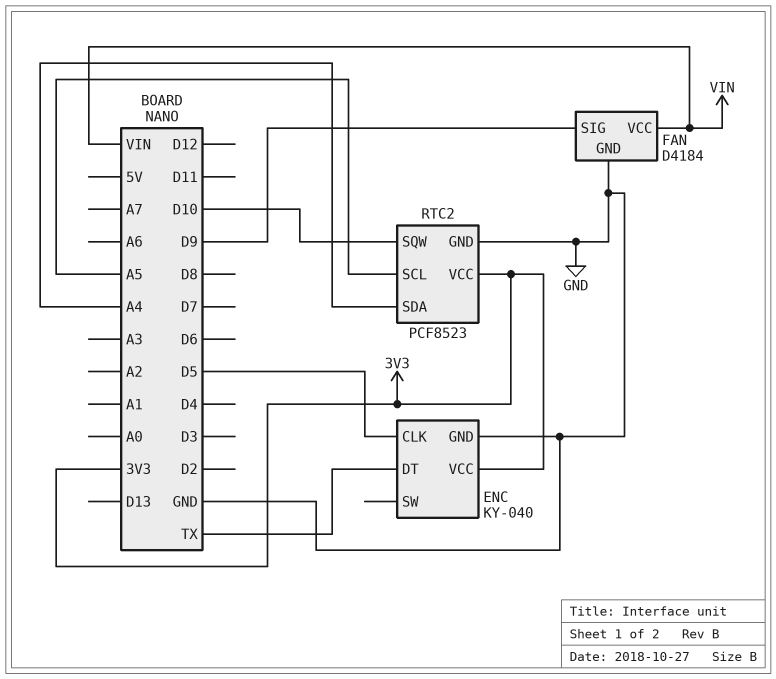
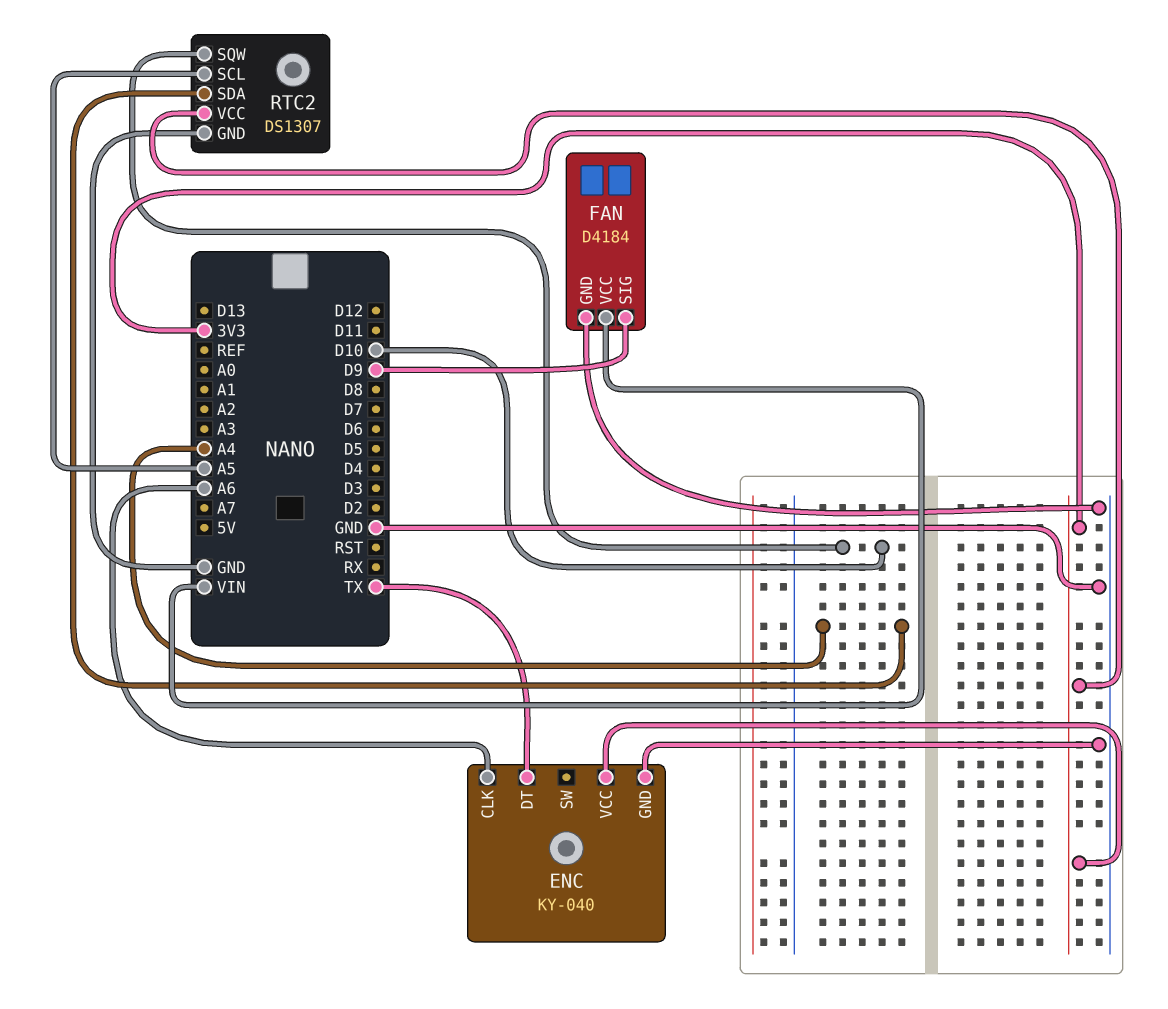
ENC pin CLK: D5 -> A6
RTC2: PCF8523 -> DS1307

